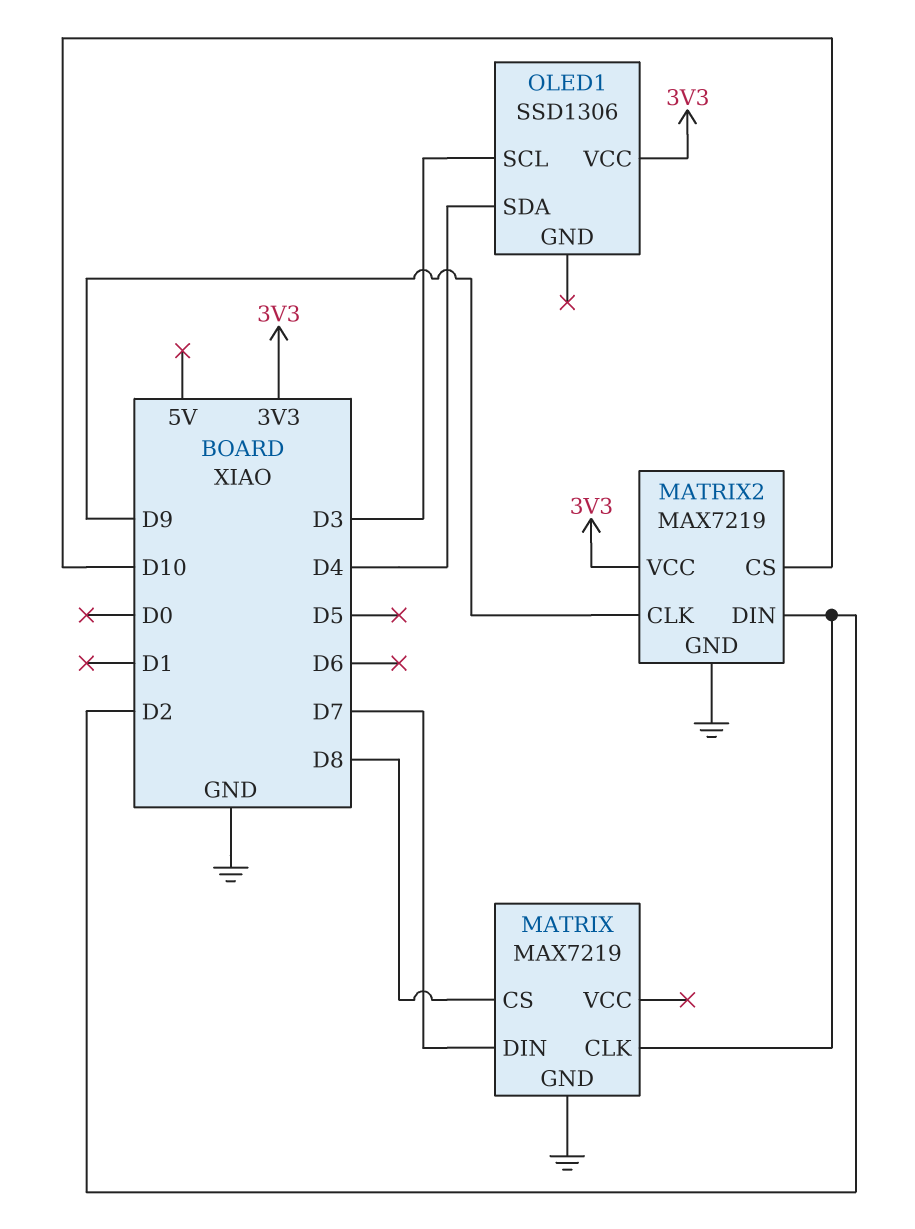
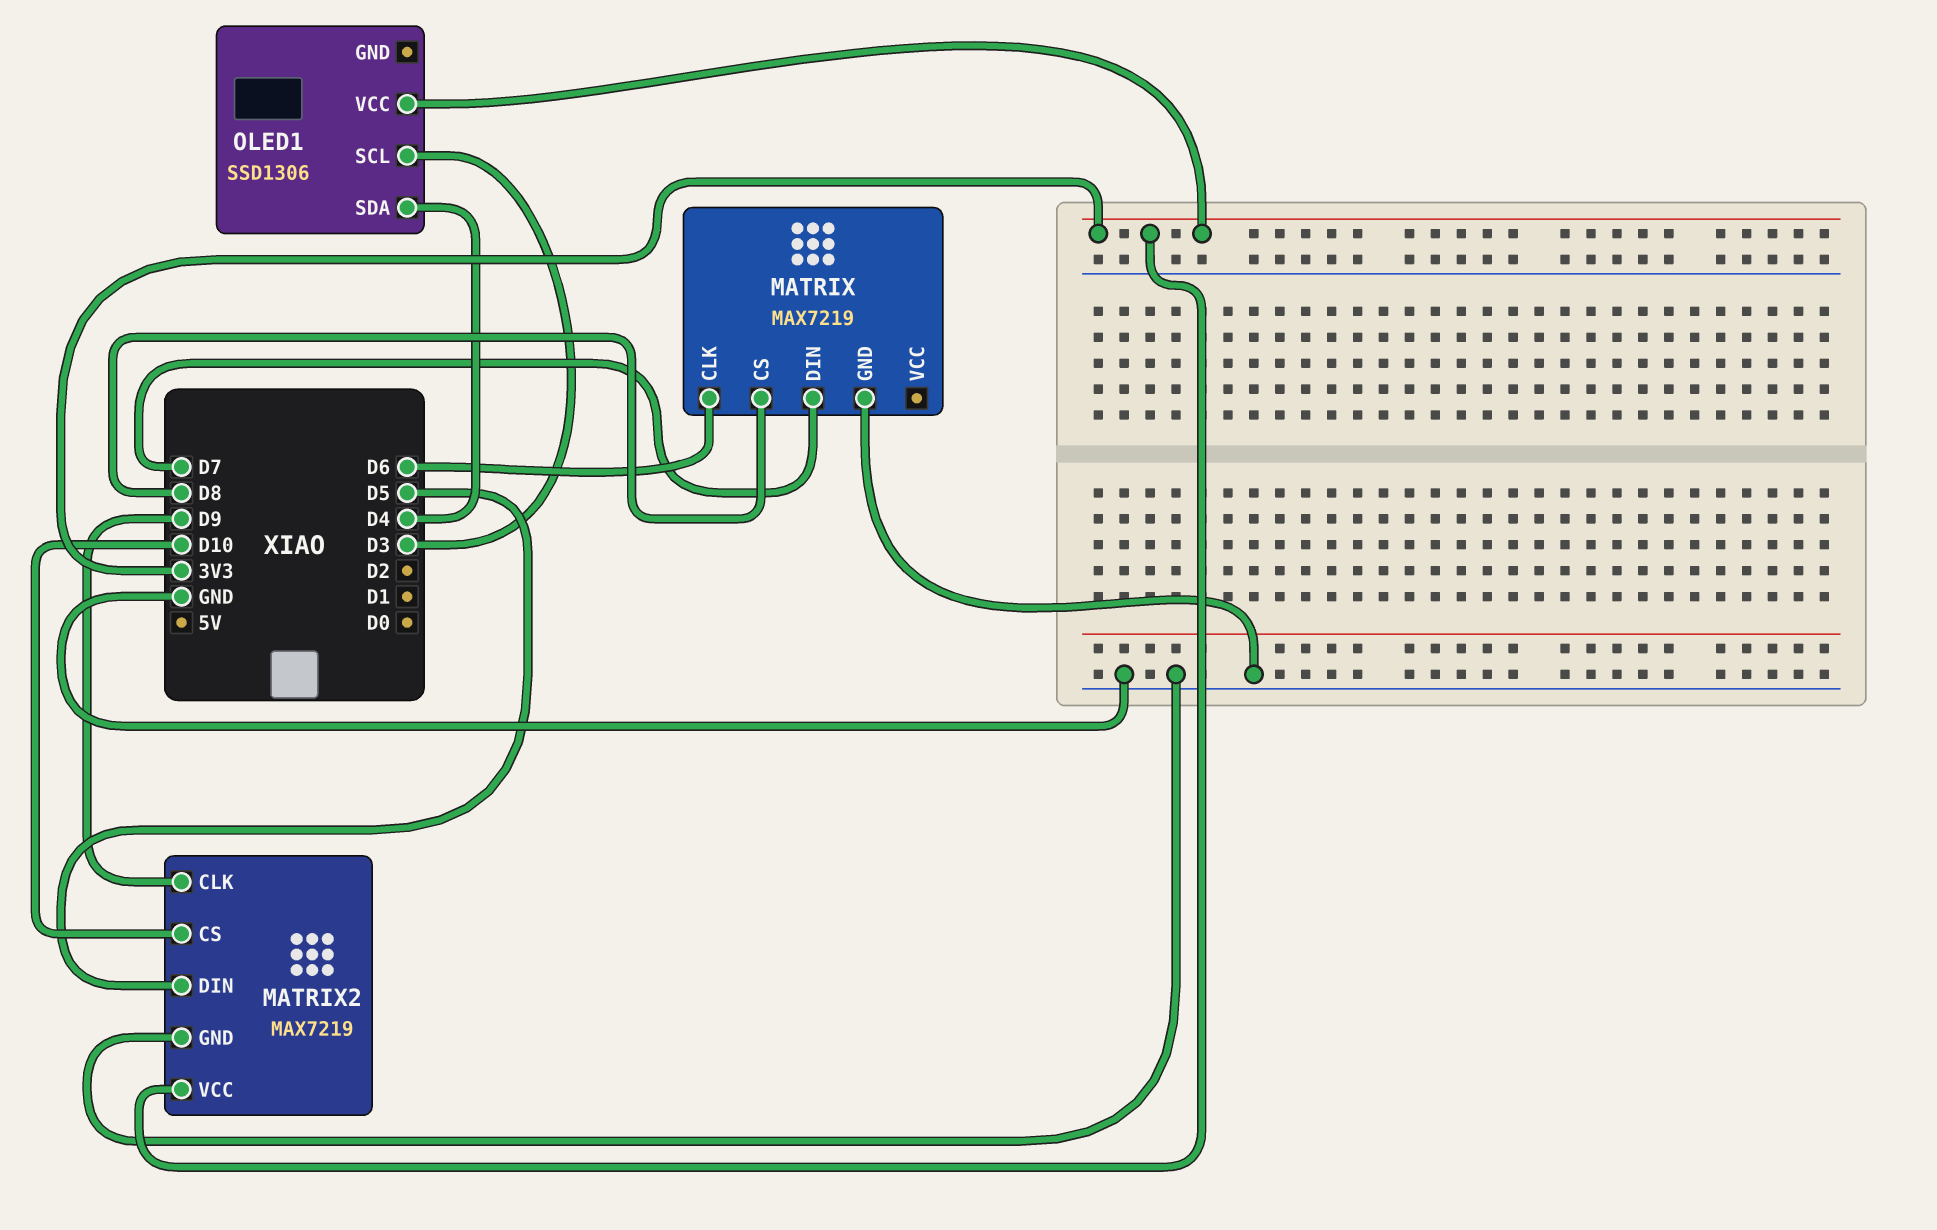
MATRIX pin CLK: D2 -> D6
MATRIX2 pin DIN: D2 -> D5

